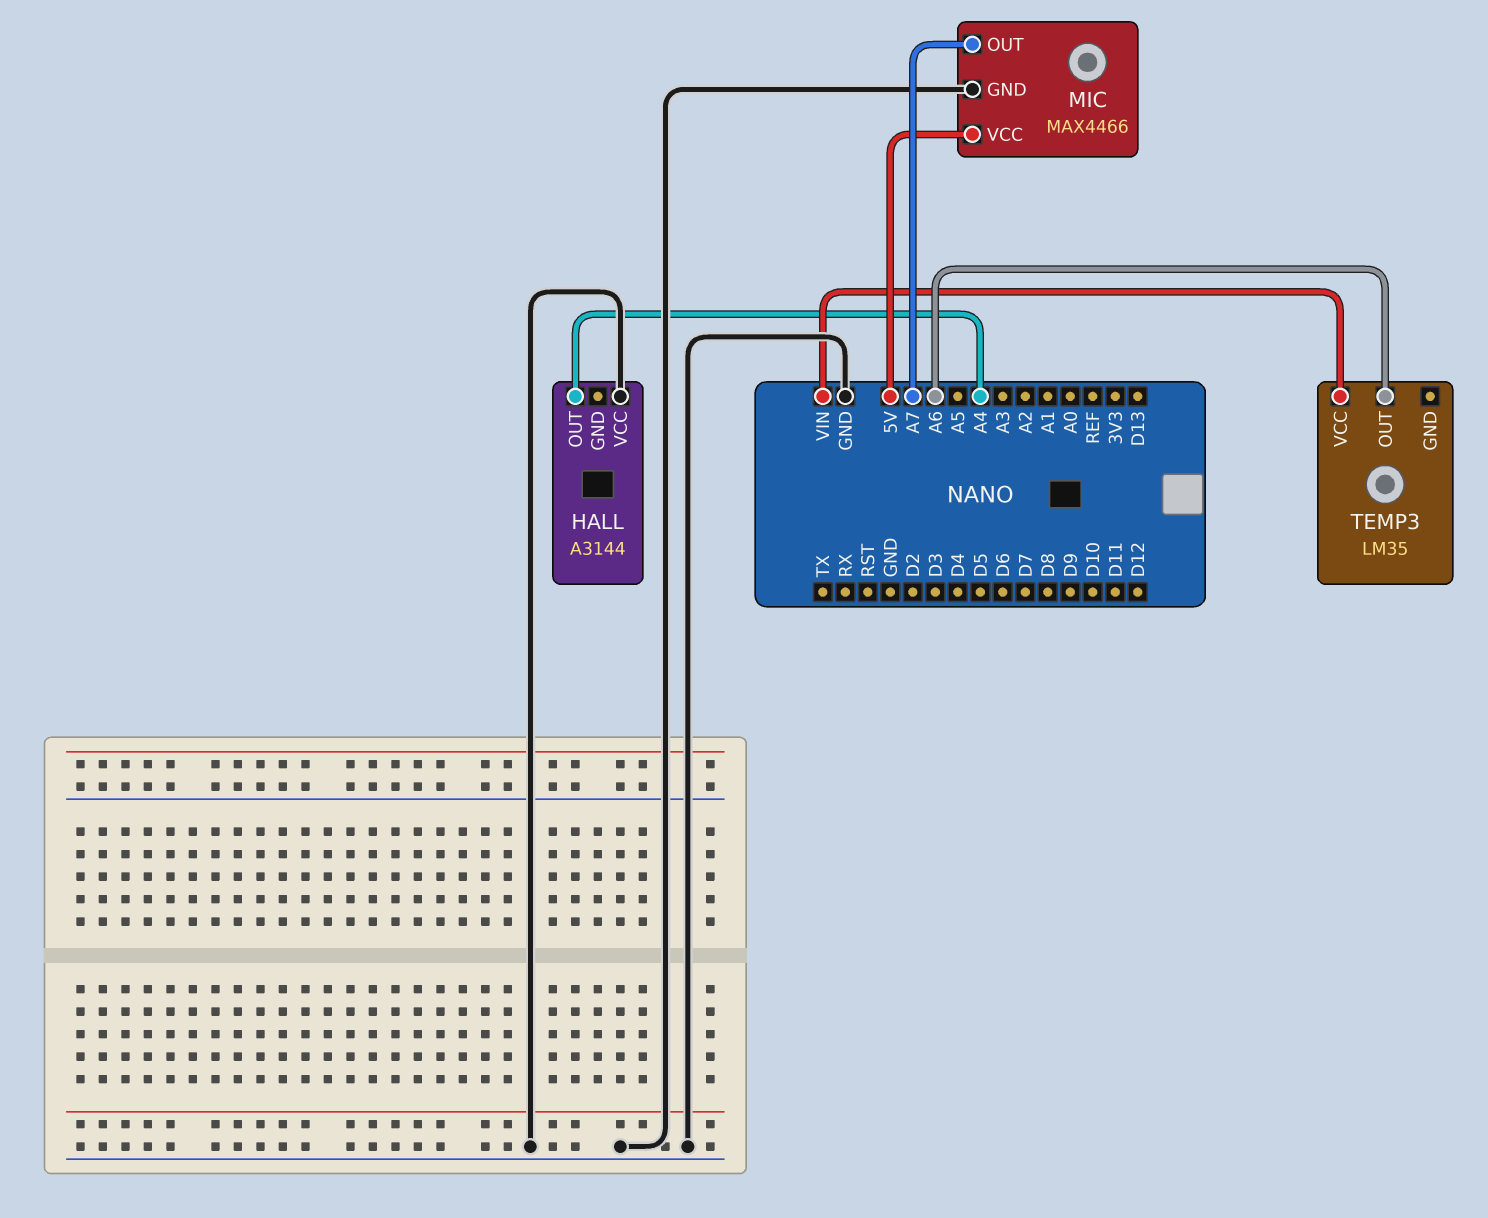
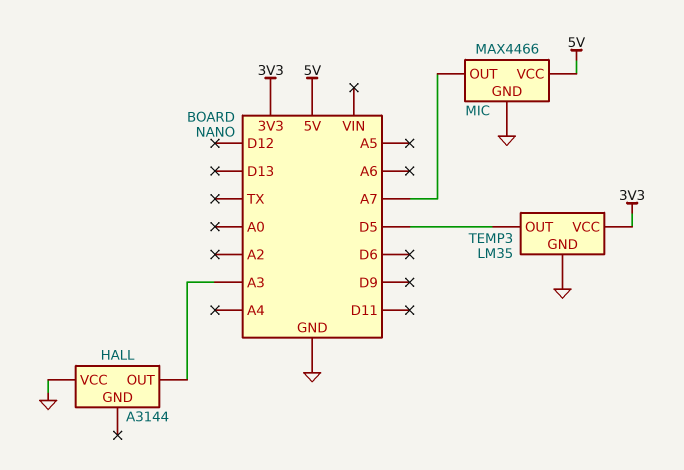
HALL pin OUT: A4 -> A3
TEMP3 pin GND: none -> GND
TEMP3 pin OUT: A6 -> D5
TEMP3 pin VCC: VIN -> 3V3

